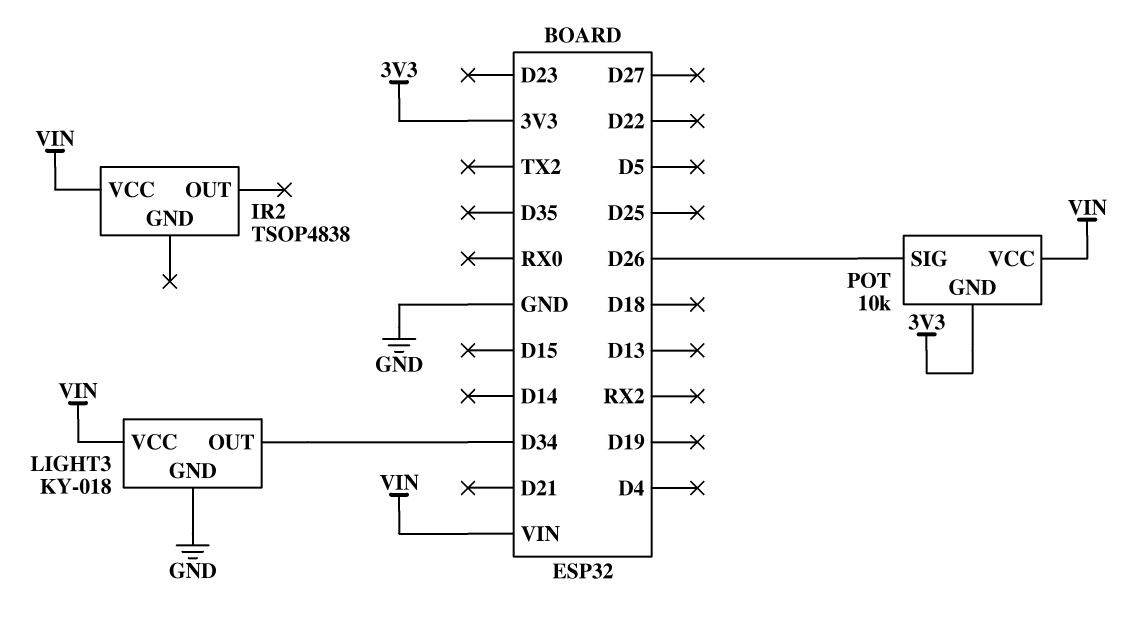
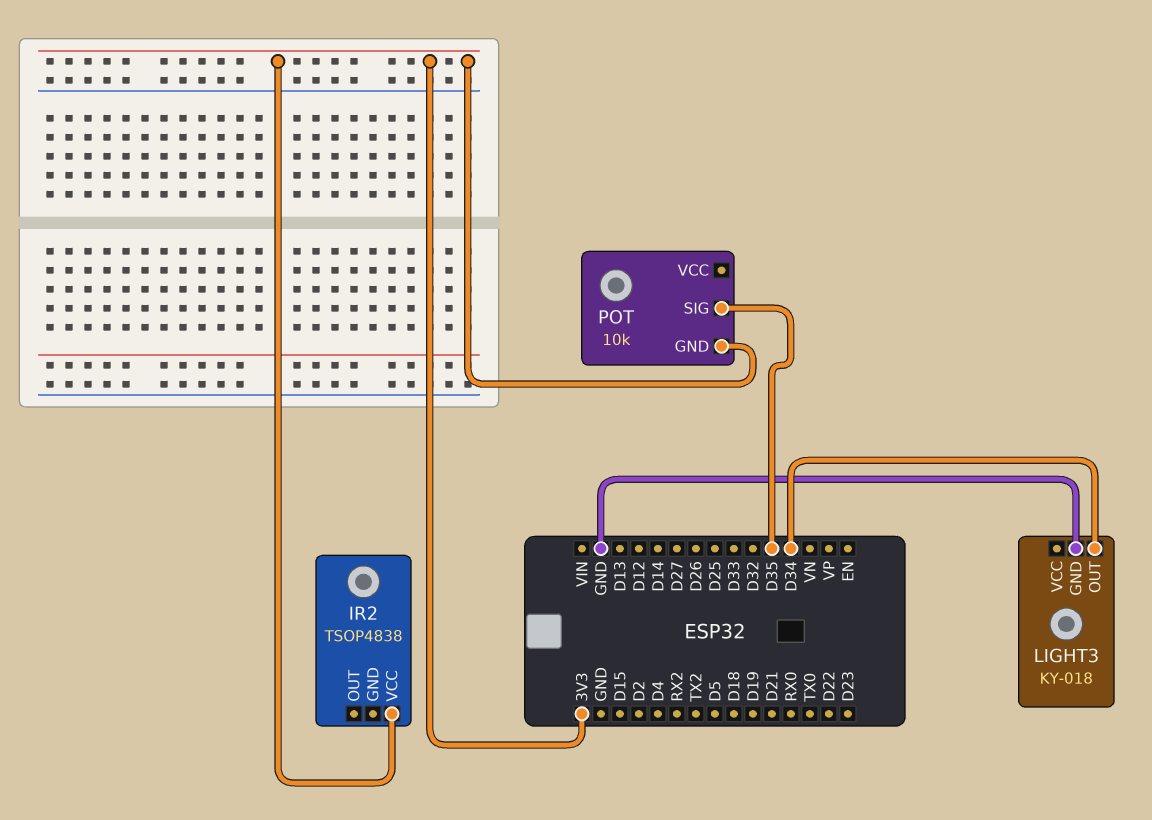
IR2 pin VCC: VIN -> 3V3
LIGHT3 pin VCC: VIN -> none
POT pin SIG: D26 -> D35
POT pin VCC: VIN -> none

